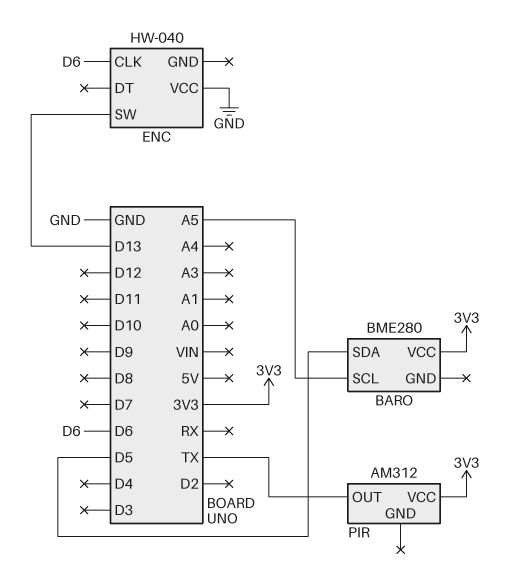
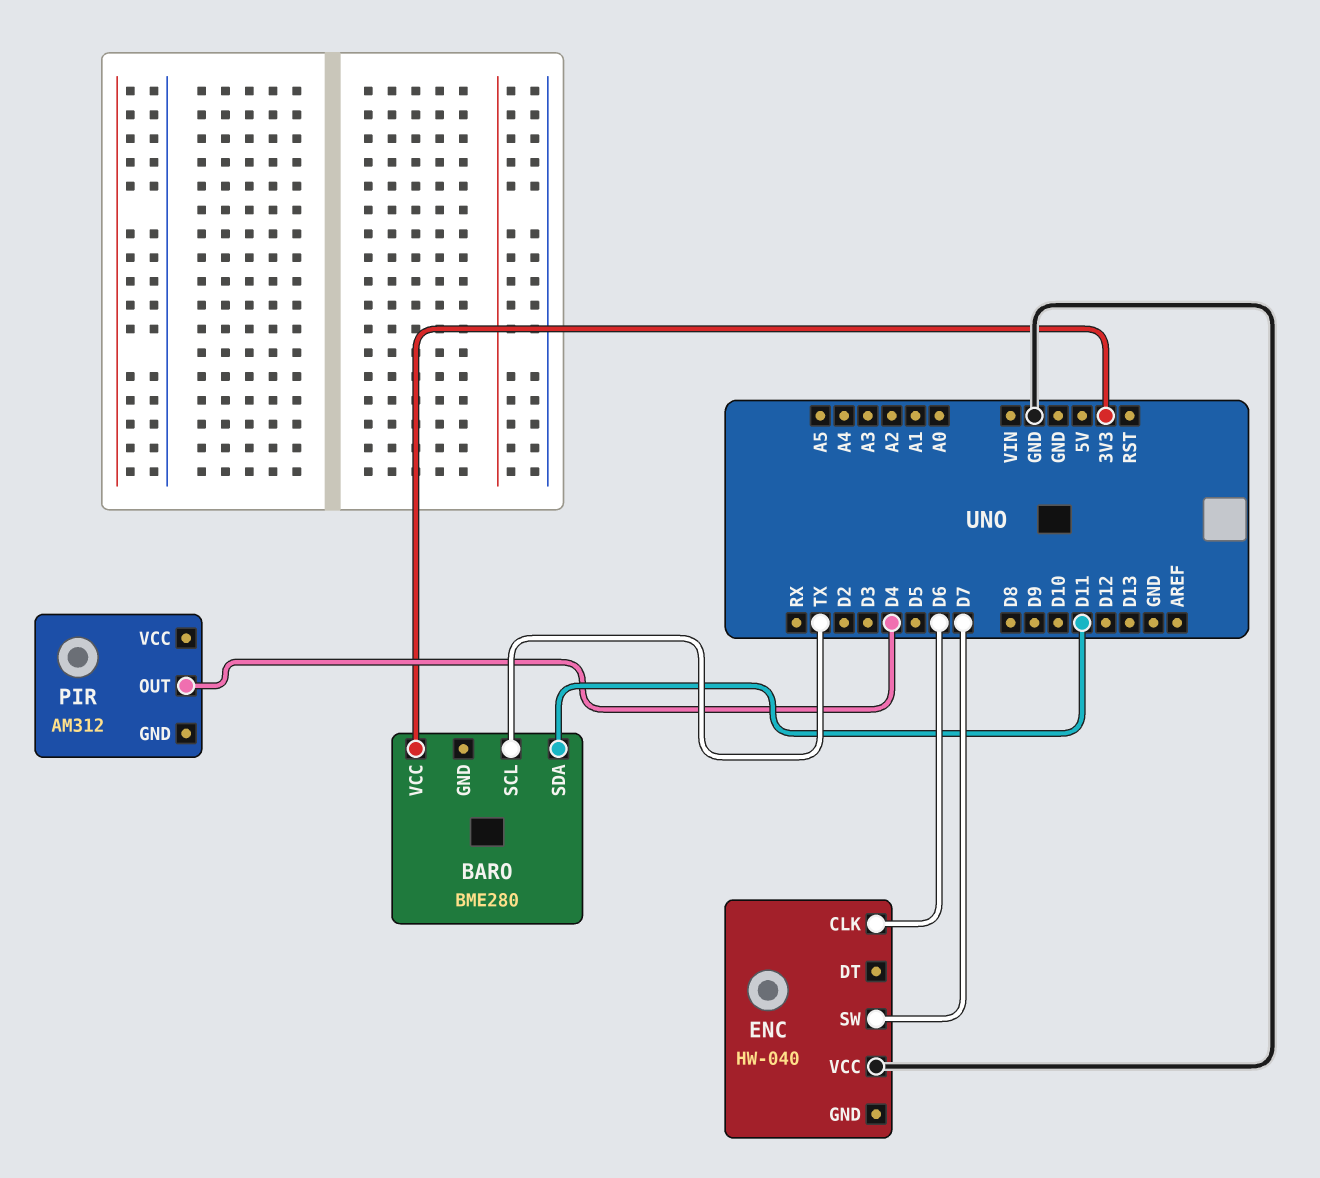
BARO pin SCL: A5 -> TX
BARO pin SDA: D5 -> D11
ENC pin SW: D13 -> D7
PIR pin OUT: TX -> D4
PIR pin VCC: 3V3 -> none

